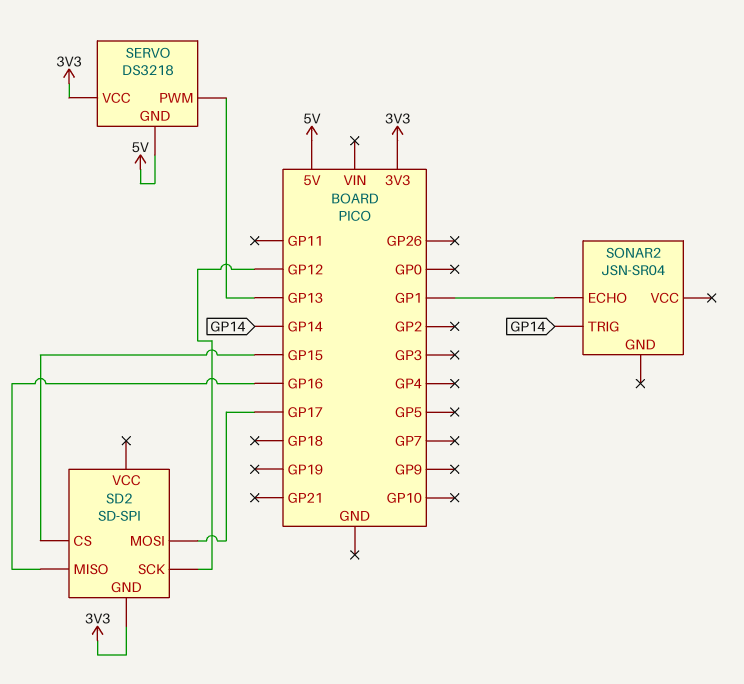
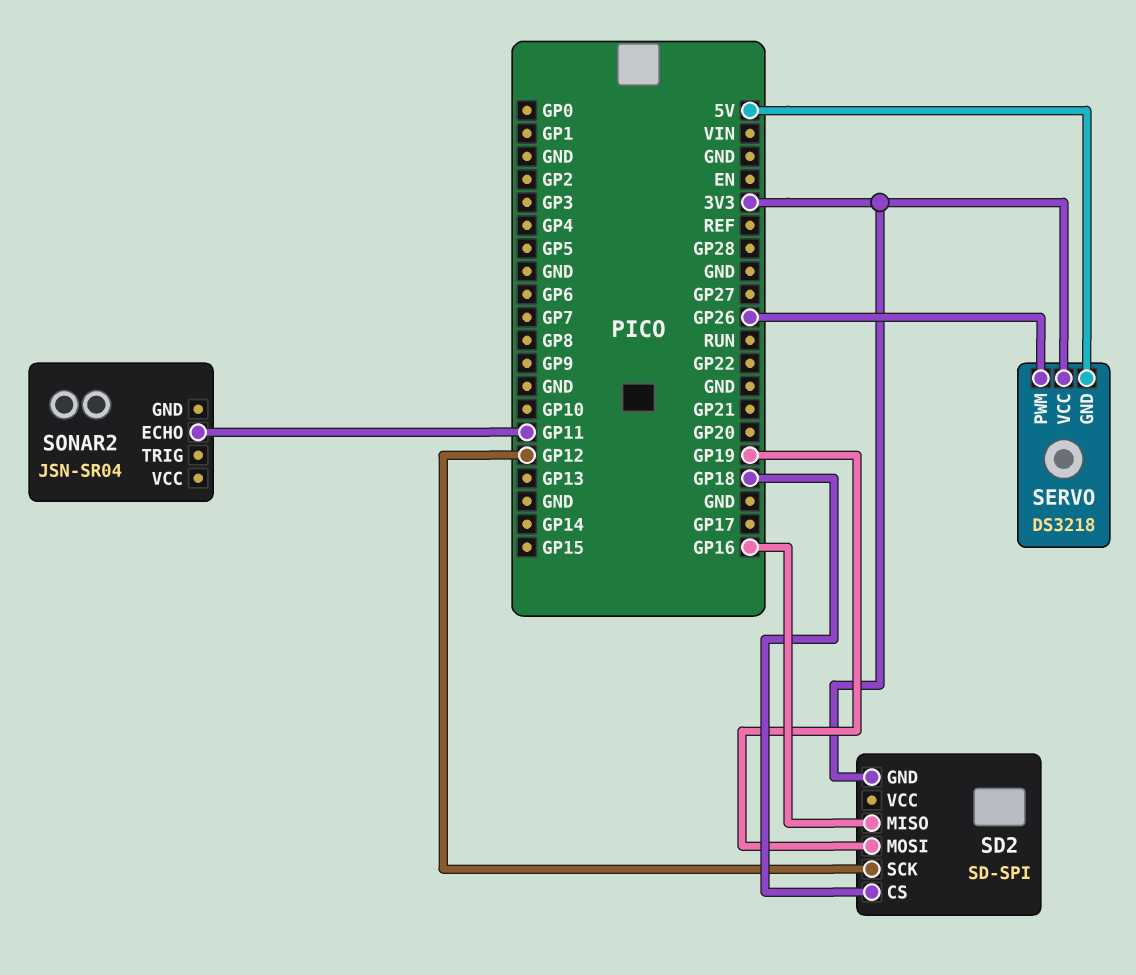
SD2 pin CS: GP15 -> GP18
SD2 pin MOSI: GP17 -> GP19
SERVO pin PWM: GP13 -> GP26
SONAR2 pin ECHO: GP1 -> GP11
SONAR2 pin TRIG: GP14 -> none

